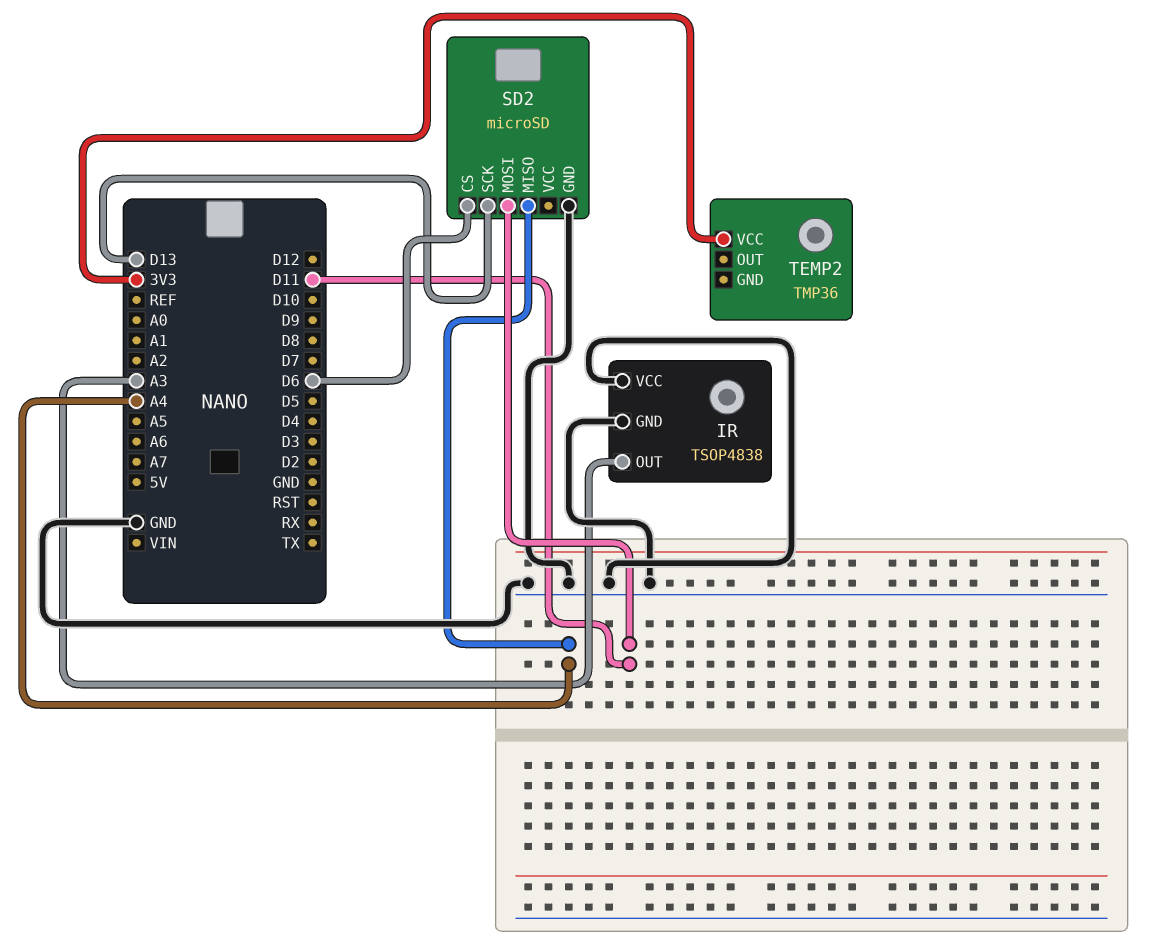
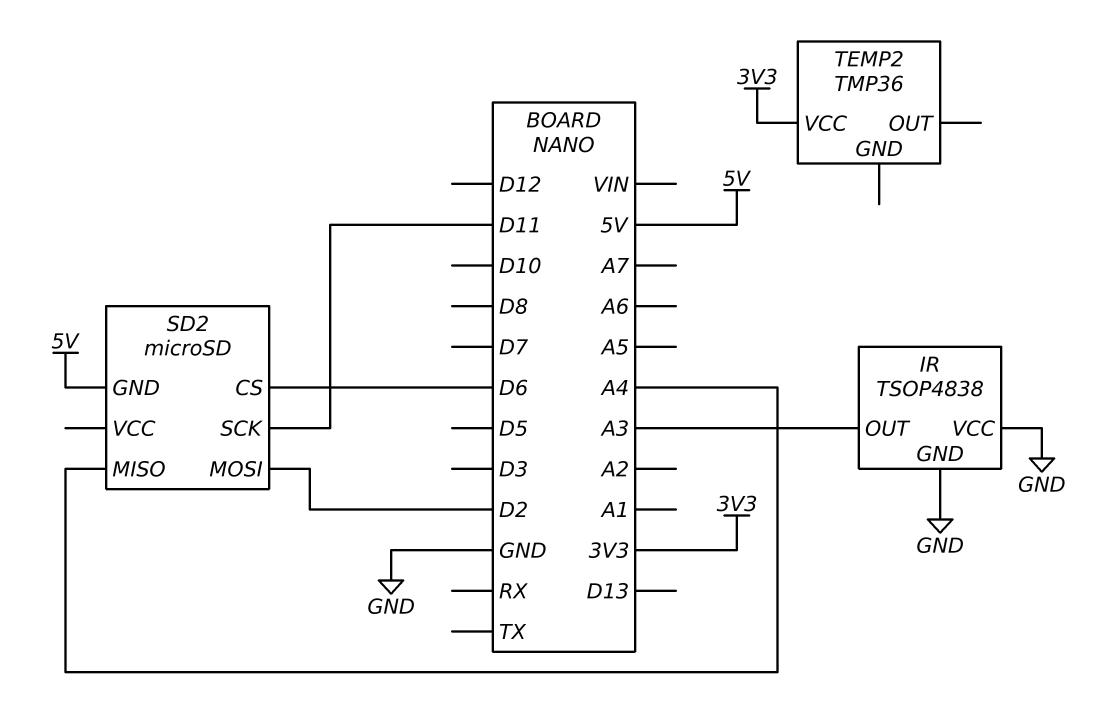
SD2 pin GND: GND -> 5V
SD2 pin MOSI: D11 -> D2
SD2 pin SCK: D13 -> D11

